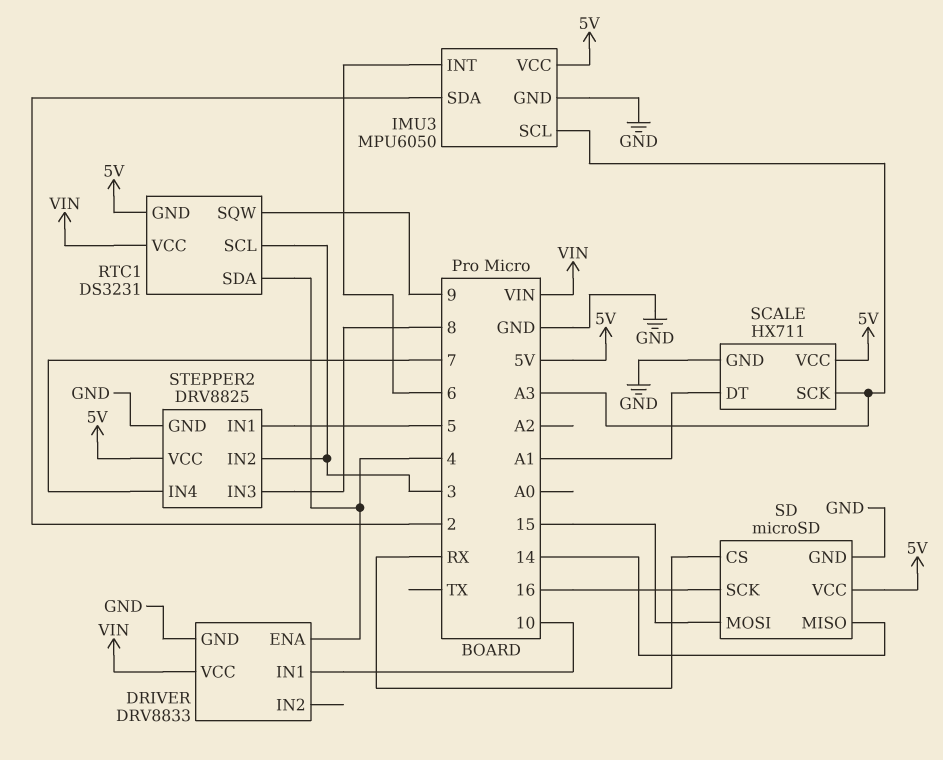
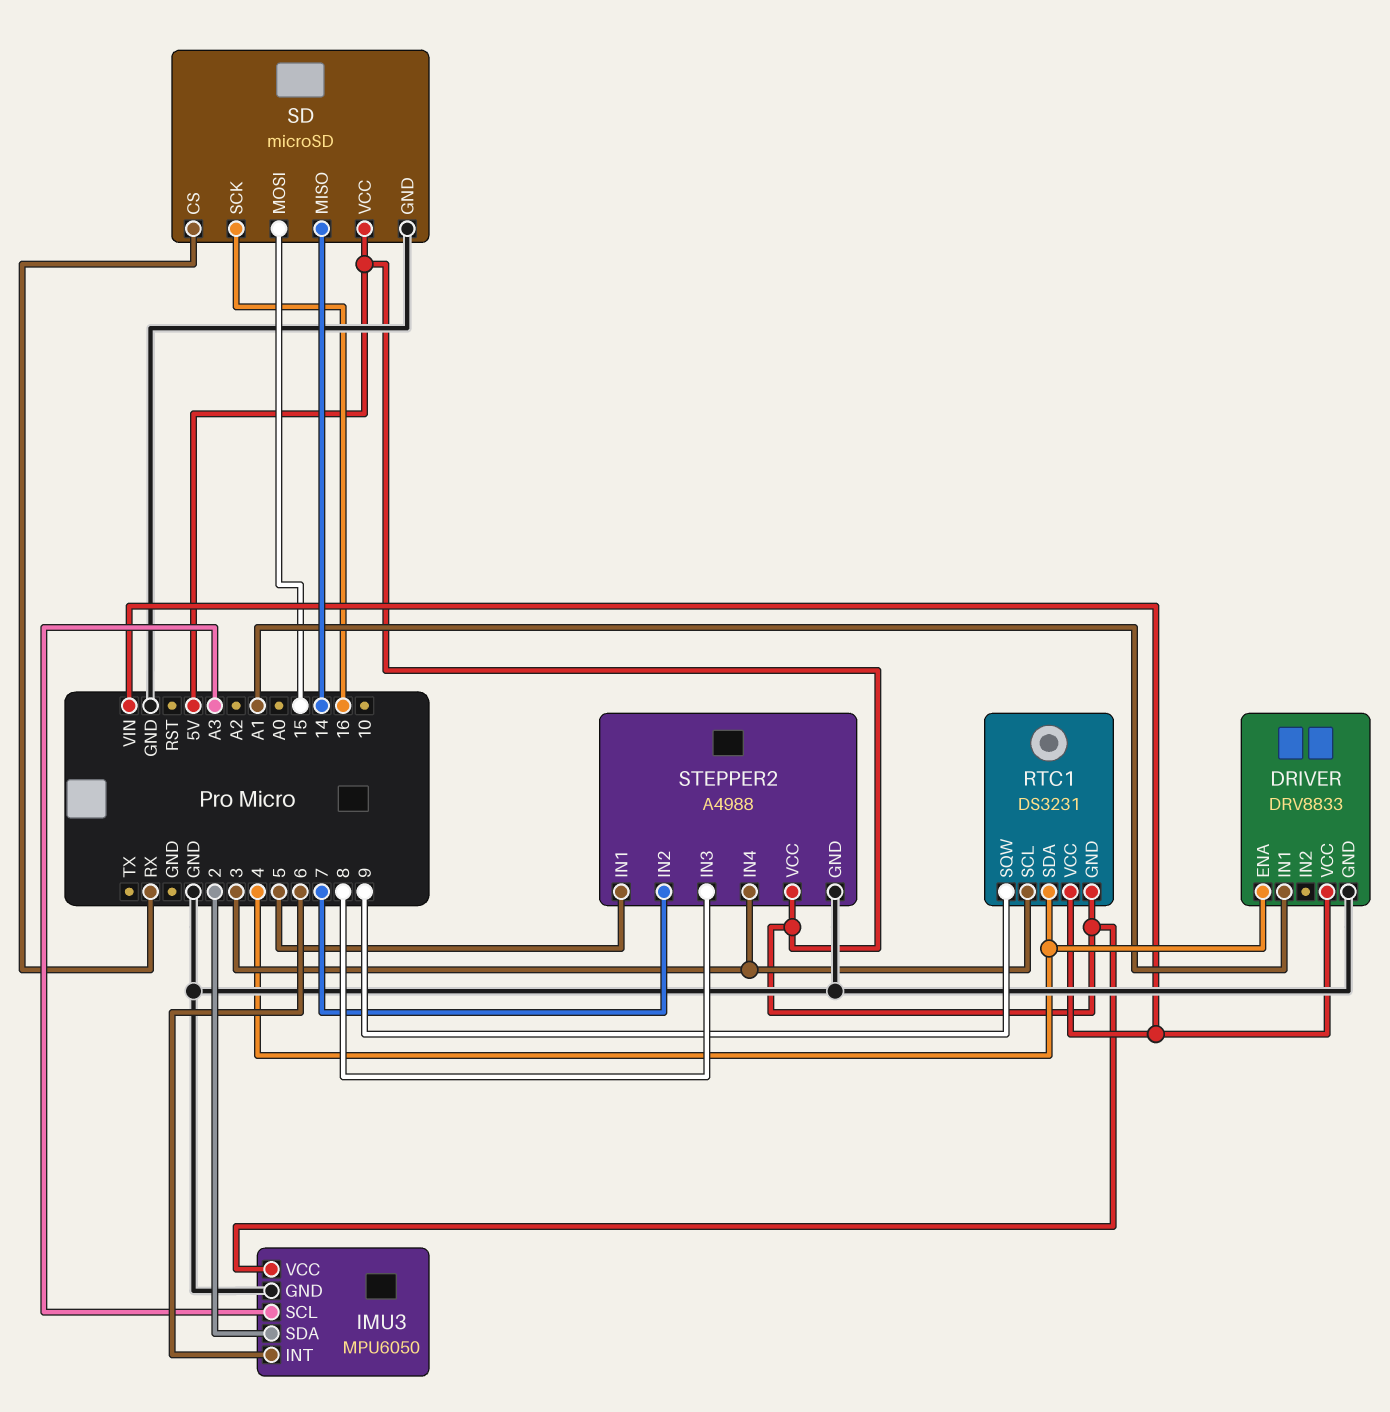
DRIVER pin IN1: 10 -> A1
SCALE: HX711 -> none
SCALE pin DT: A1 -> none
SCALE pin GND: GND -> none
SCALE pin SCK: A3 -> none
SCALE pin VCC: 5V -> none
STEPPER2: DRV8825 -> A4988
STEPPER2 pin IN2: 3 -> 7
STEPPER2 pin IN4: 7 -> 3

